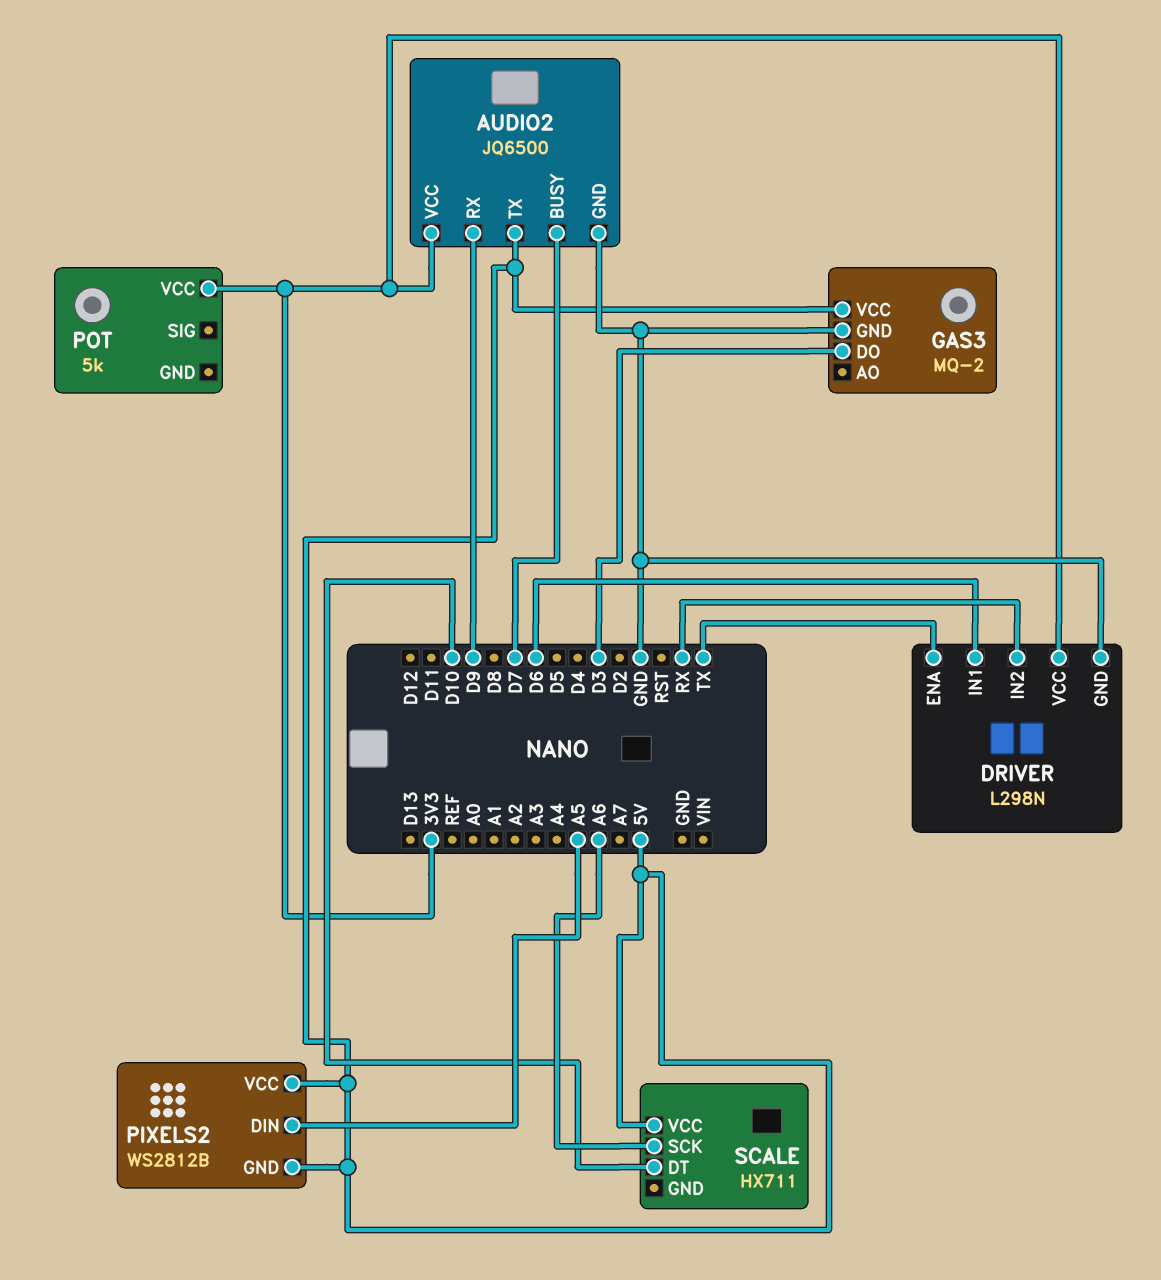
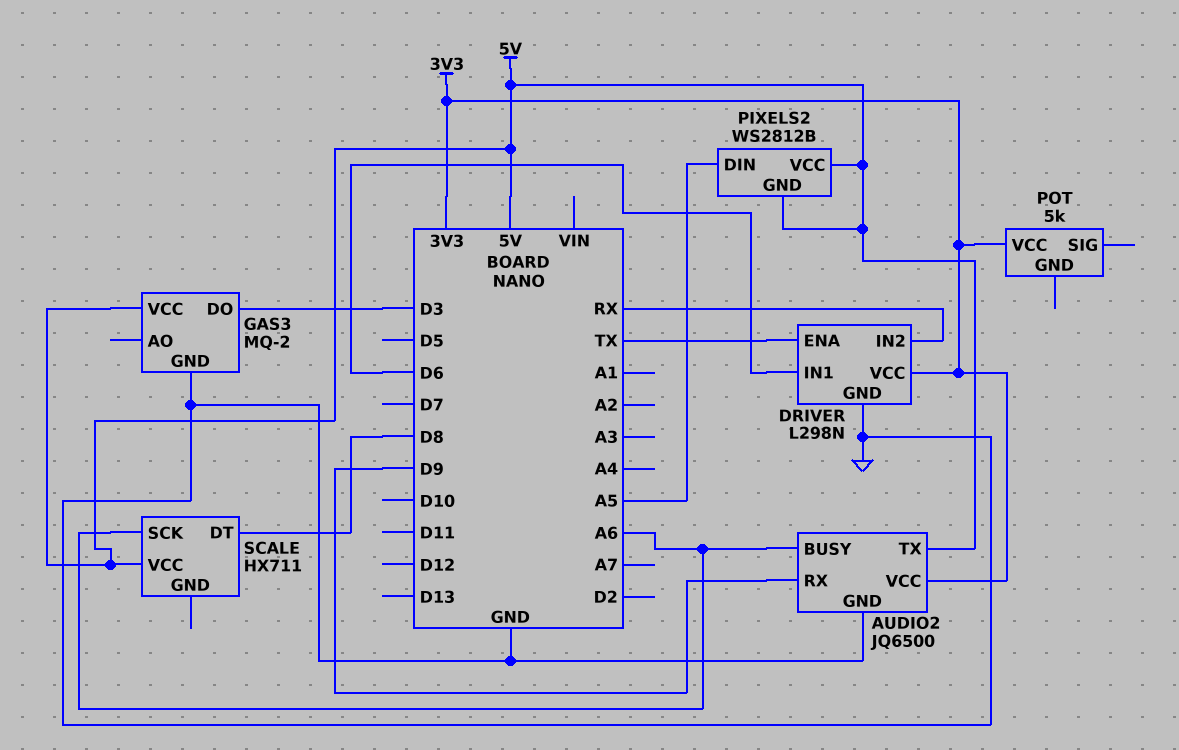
AUDIO2 pin BUSY: D7 -> A6
SCALE pin DT: D10 -> D8

